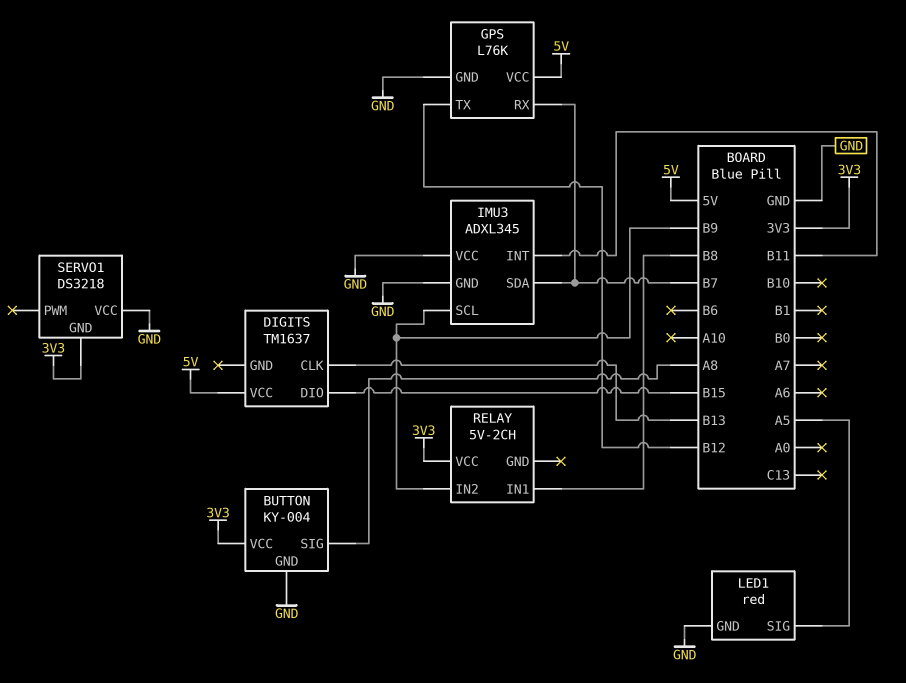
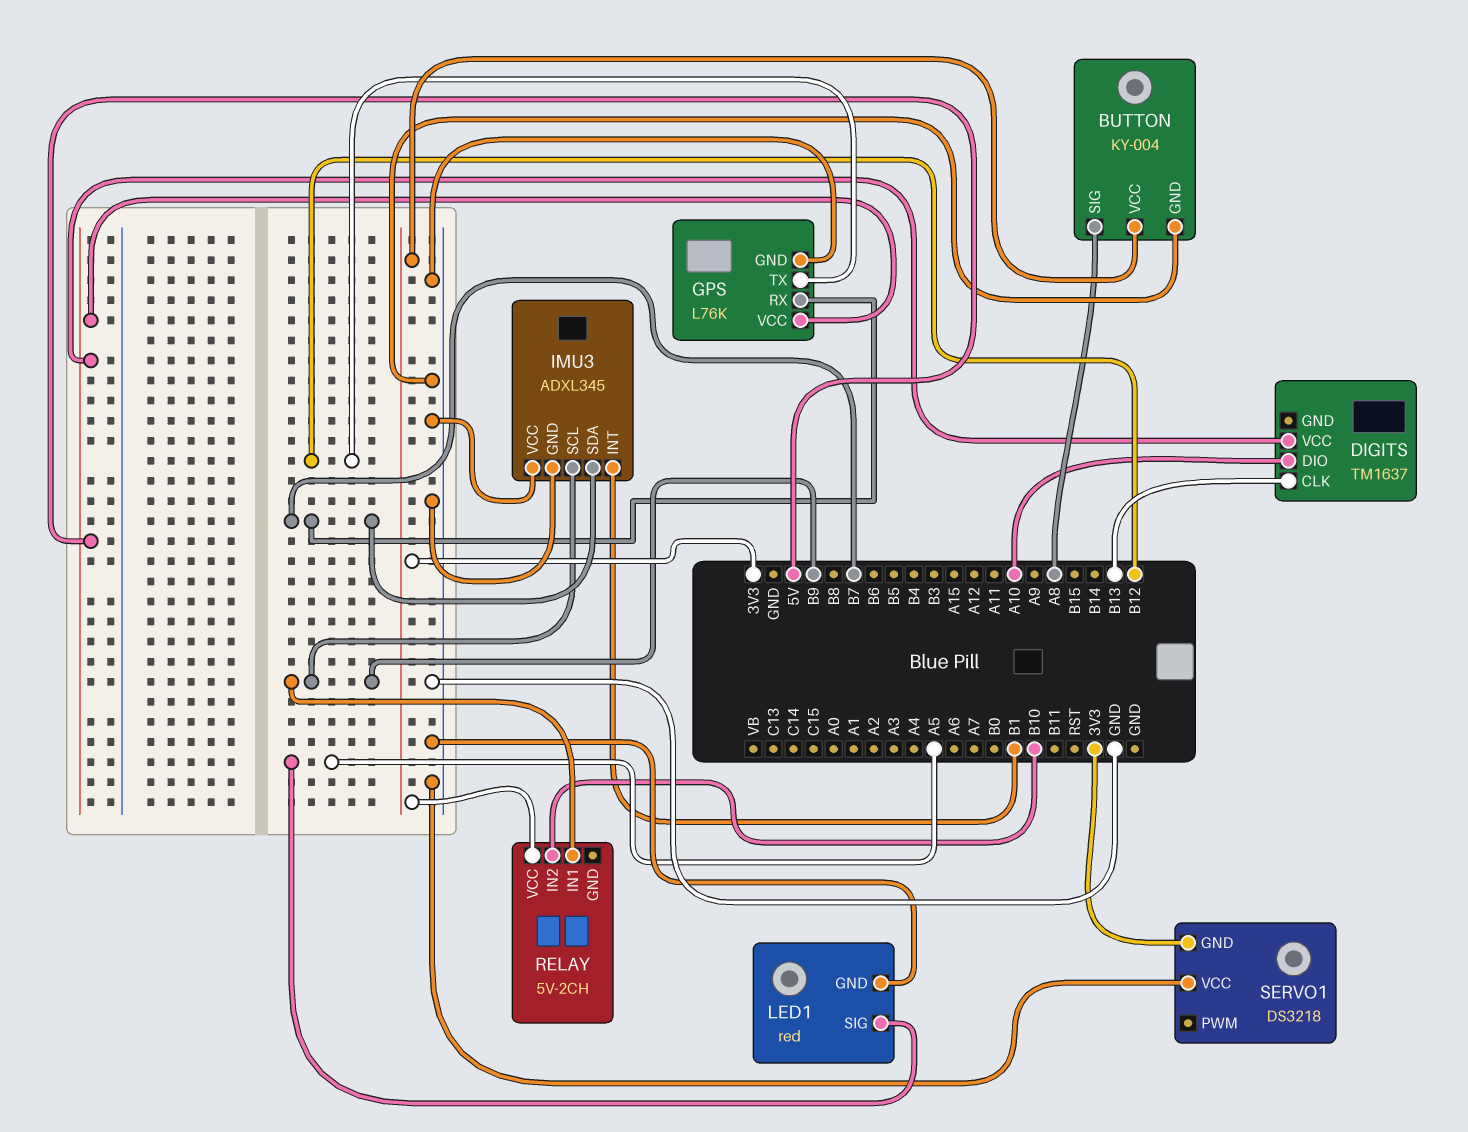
DIGITS pin DIO: B15 -> A10
IMU3 pin INT: B11 -> B1
RELAY pin IN1: B8 -> B9
RELAY pin IN2: B9 -> B10

